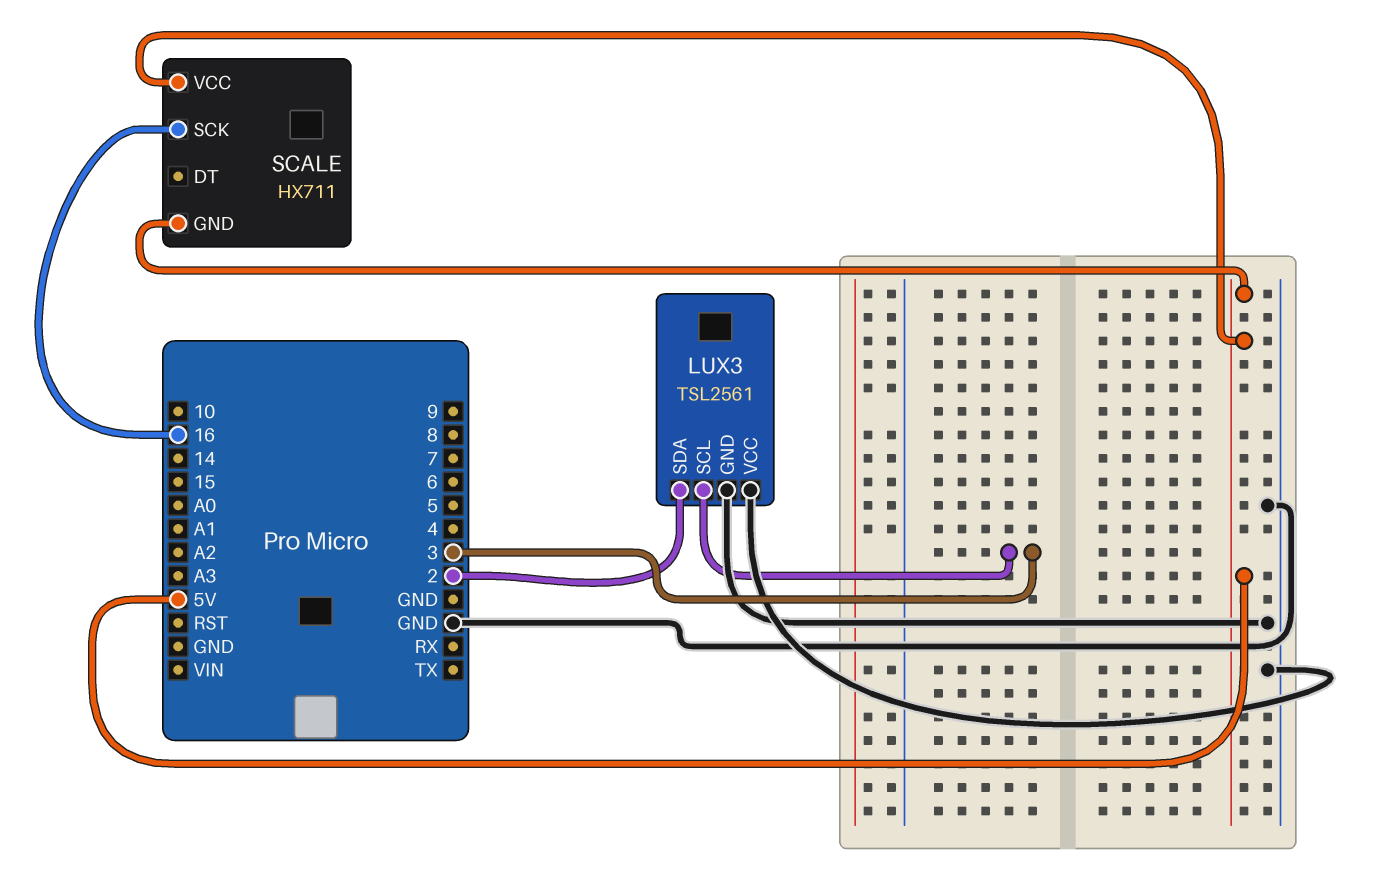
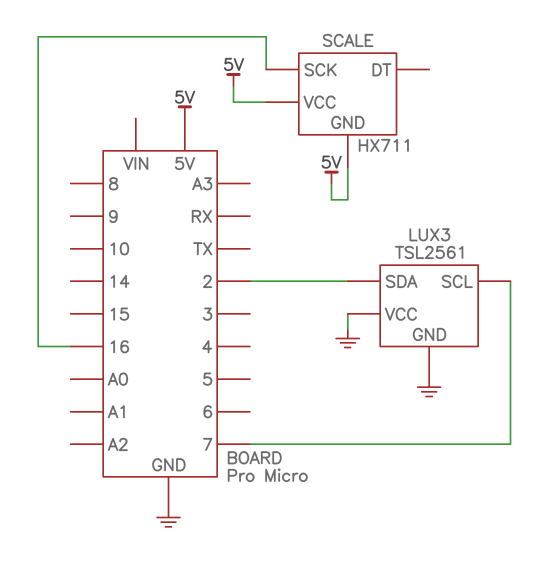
LUX3 pin SCL: 3 -> 7

